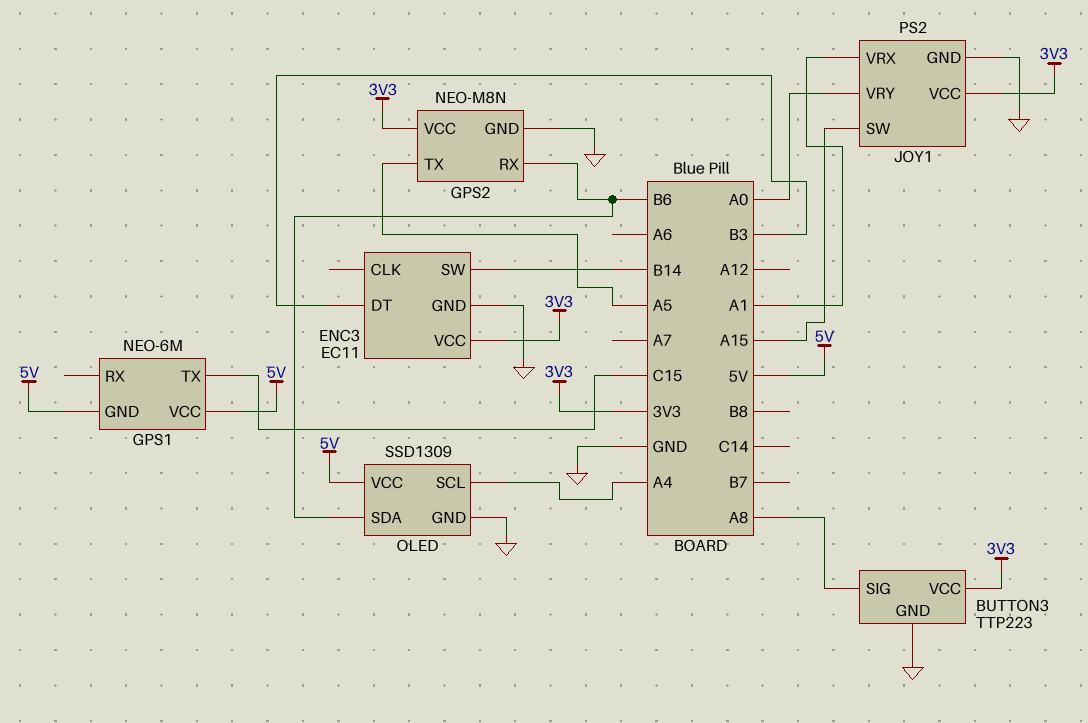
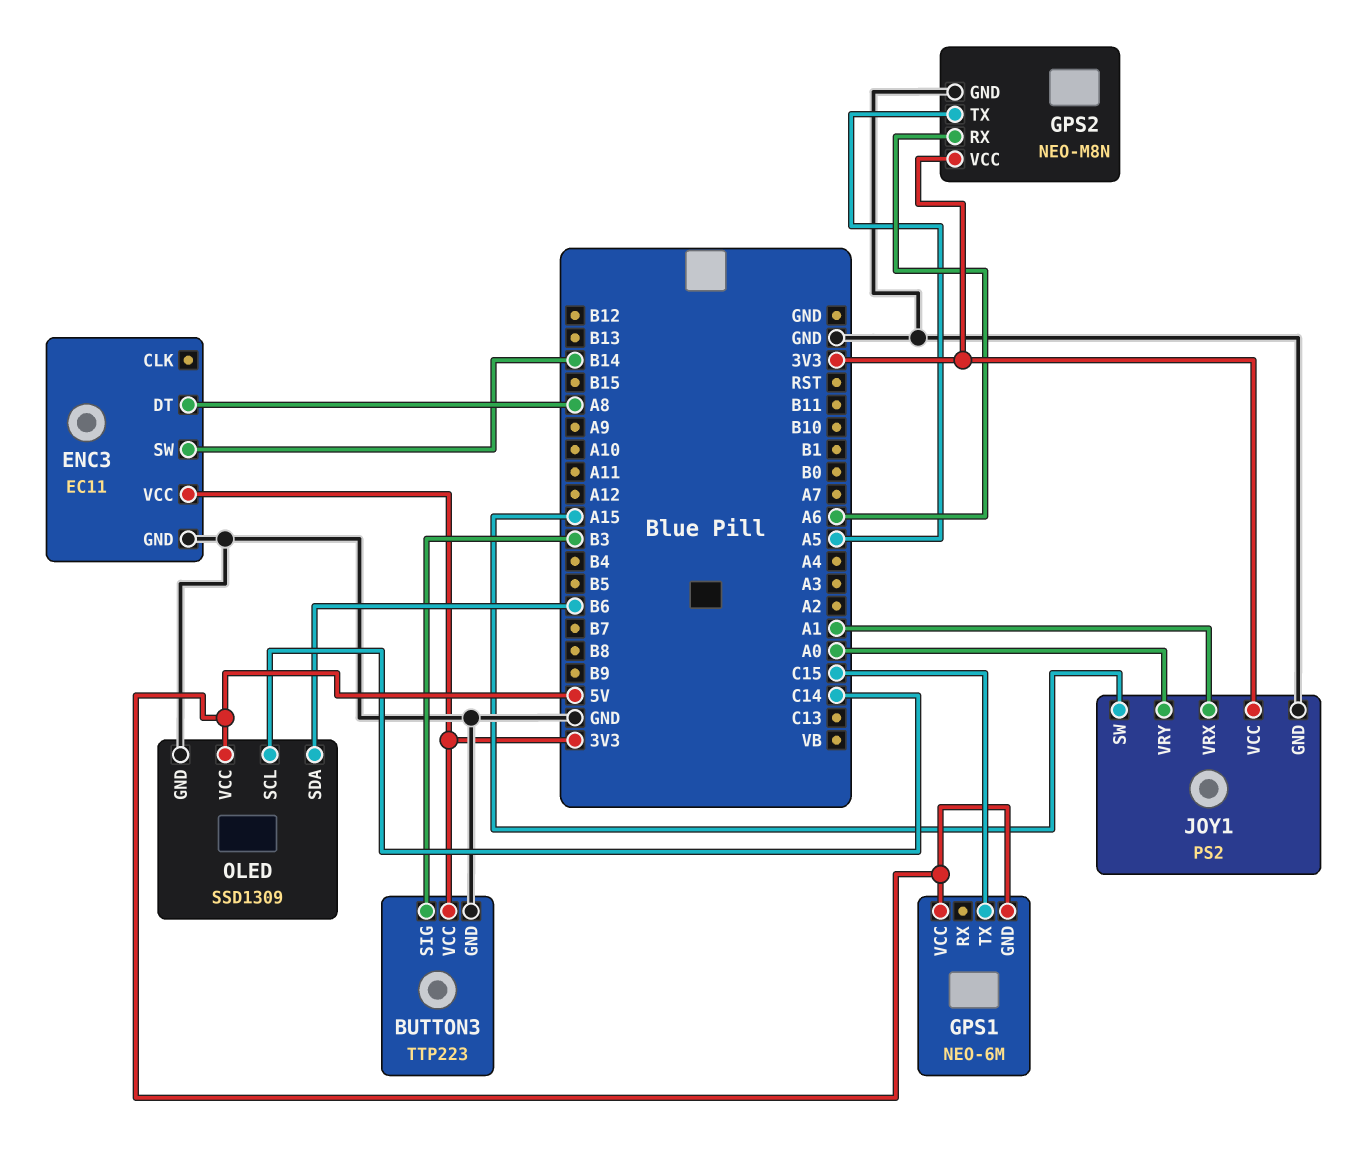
BUTTON3 pin SIG: A8 -> B3
ENC3 pin DT: B3 -> A8
GPS2 pin RX: B6 -> A6
OLED pin SCL: A4 -> C14

